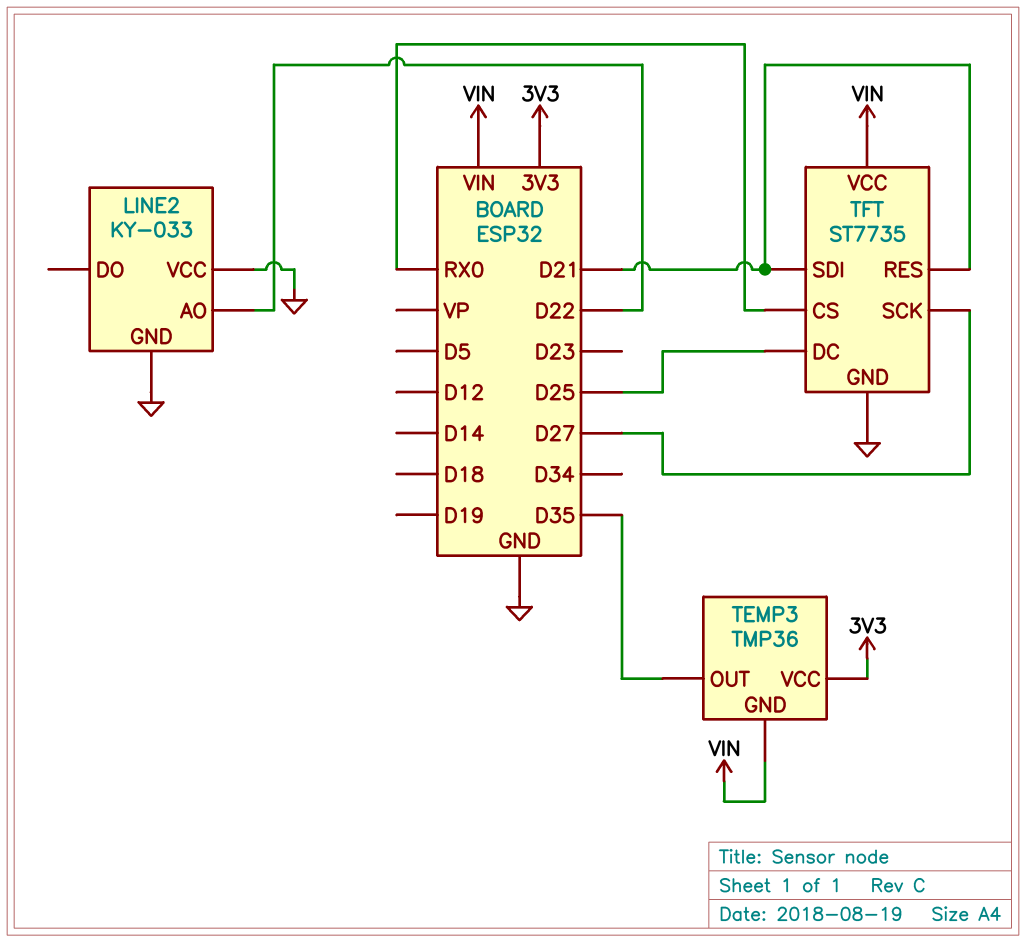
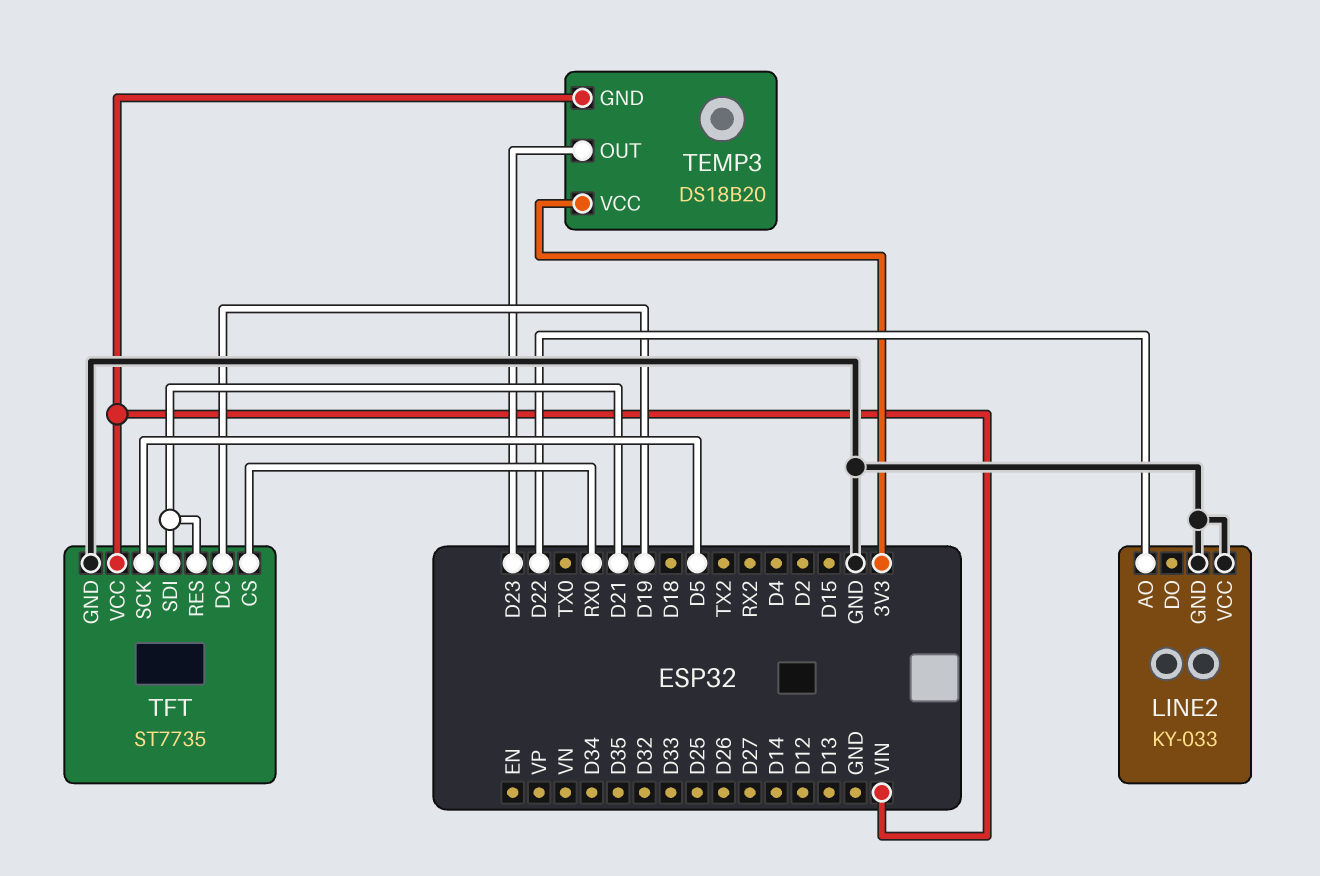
TEMP3: TMP36 -> DS18B20
TEMP3 pin OUT: D35 -> D23
TFT pin DC: D25 -> D19
TFT pin SCK: D27 -> D5

